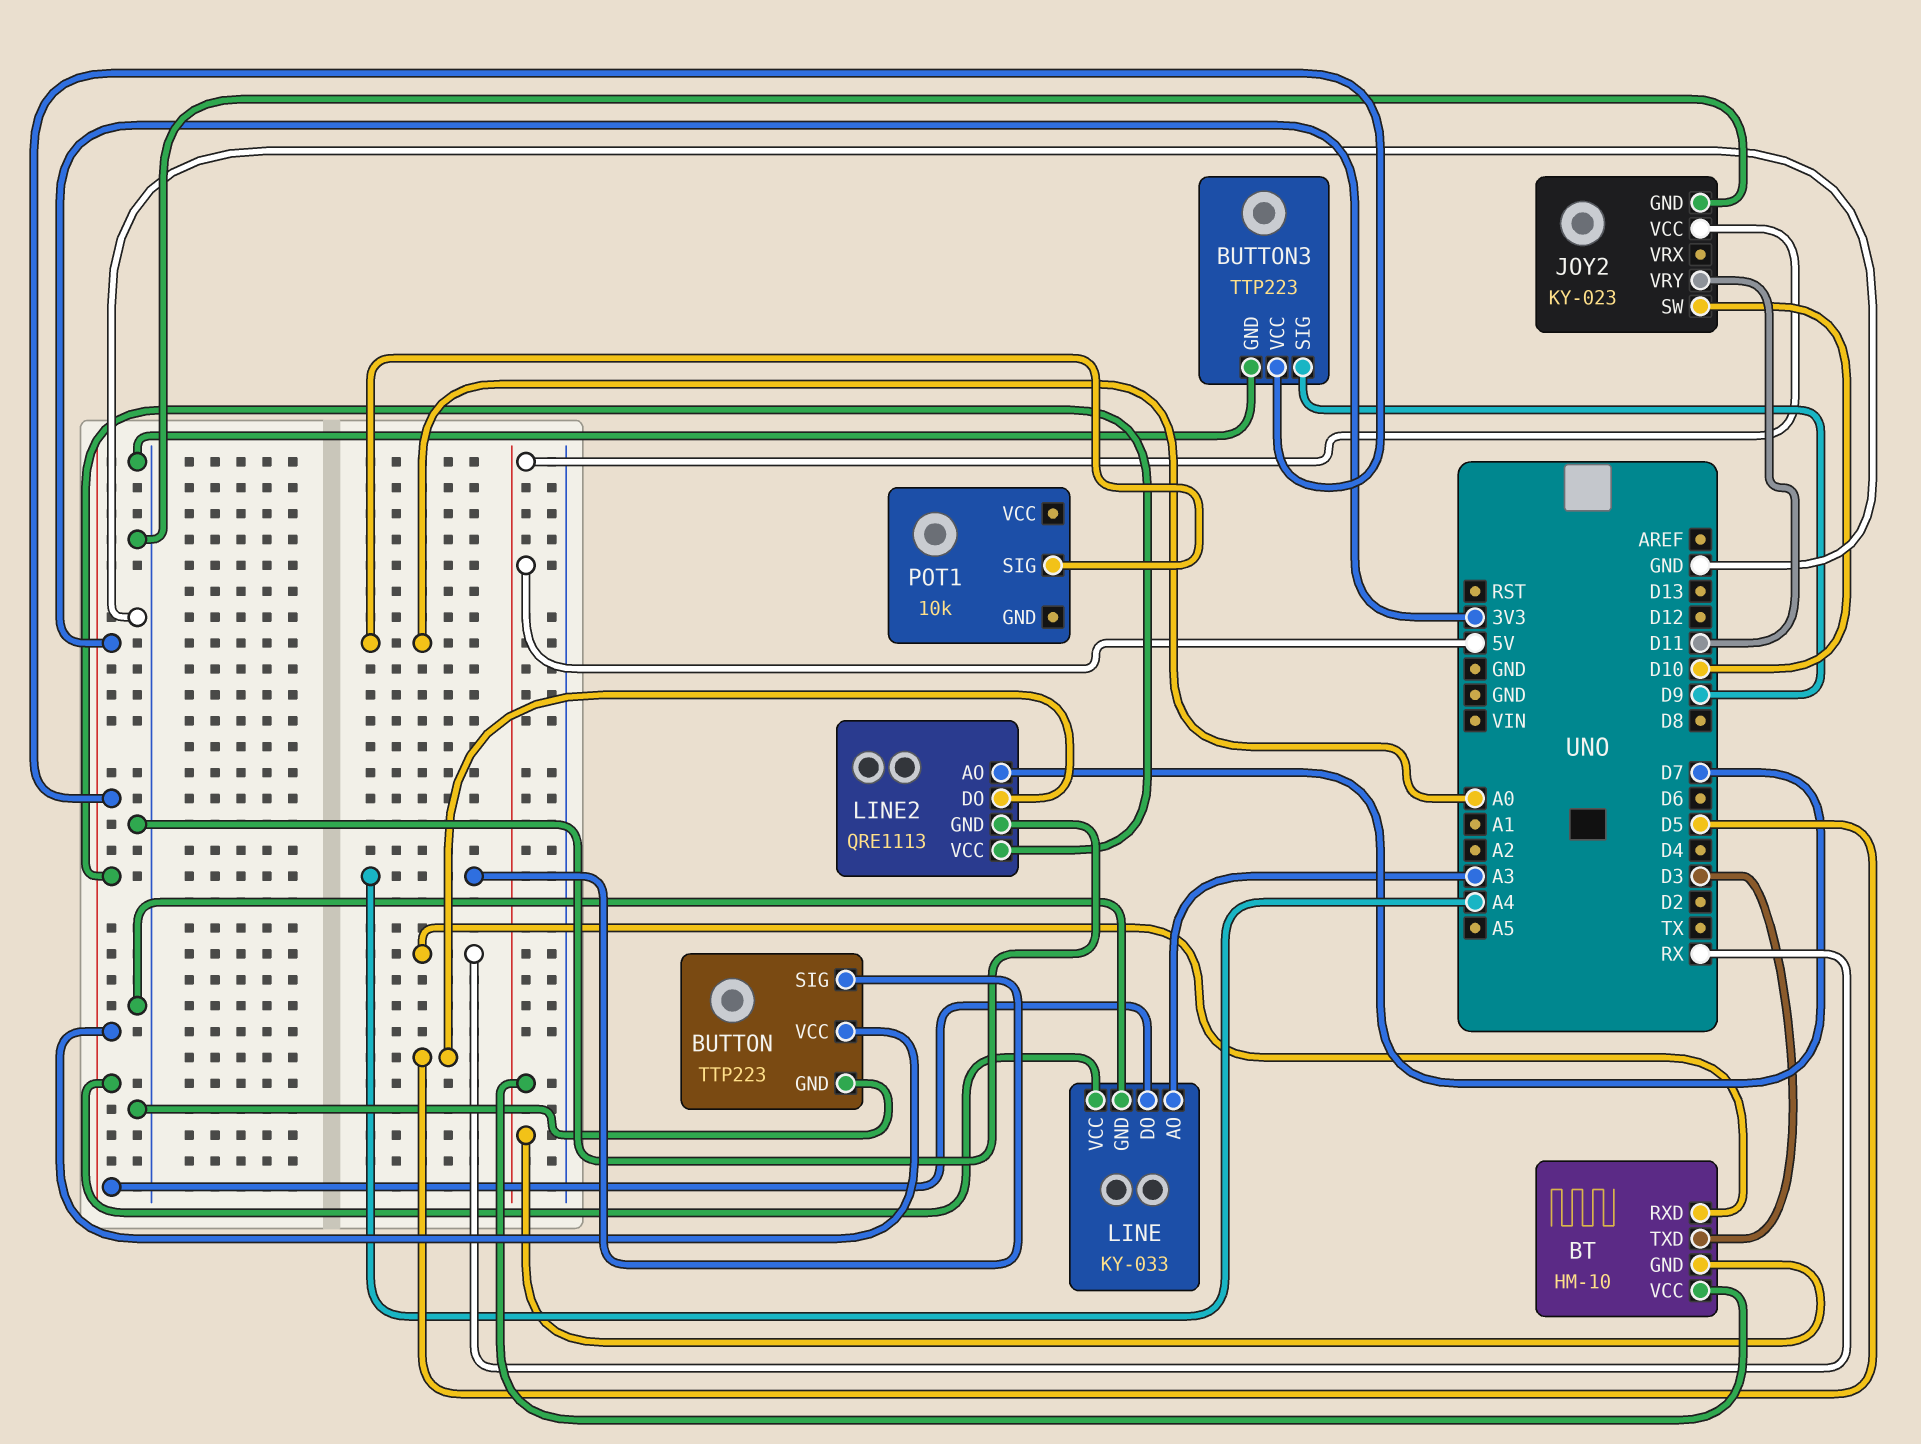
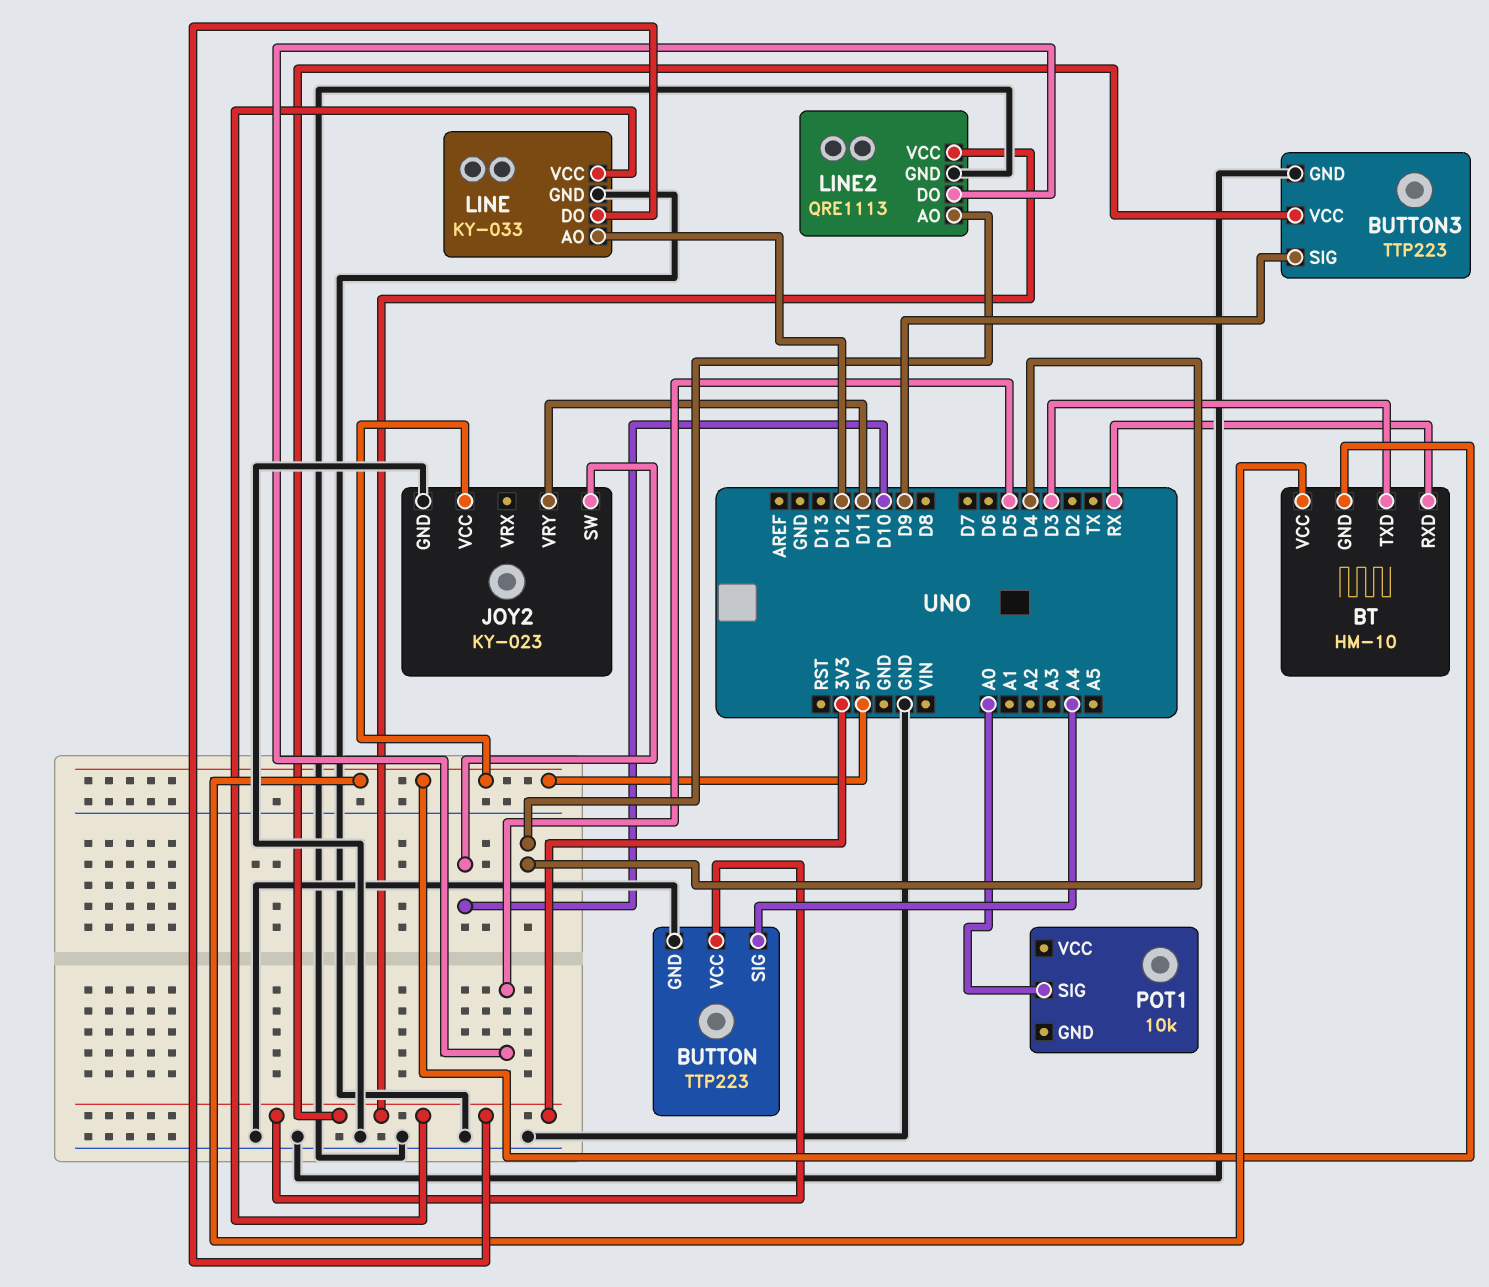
LINE pin AO: A3 -> D12
LINE2 pin AO: D7 -> D4

